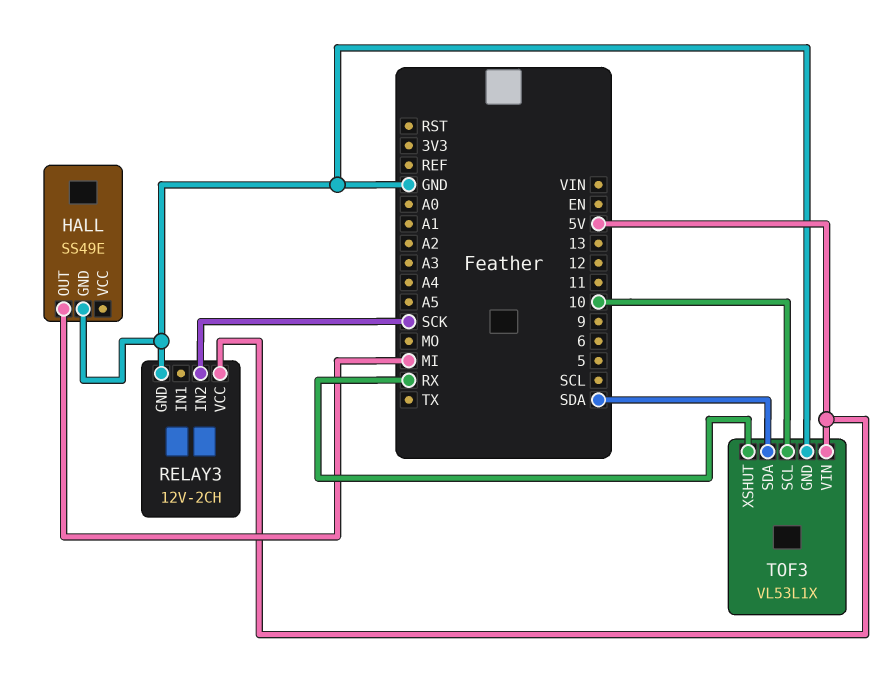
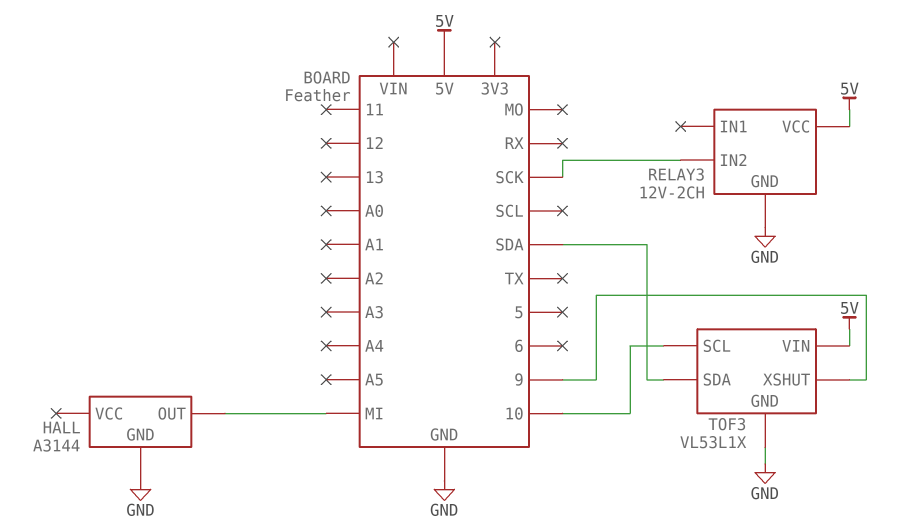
HALL: SS49E -> A3144
TOF3 pin XSHUT: RX -> 9

